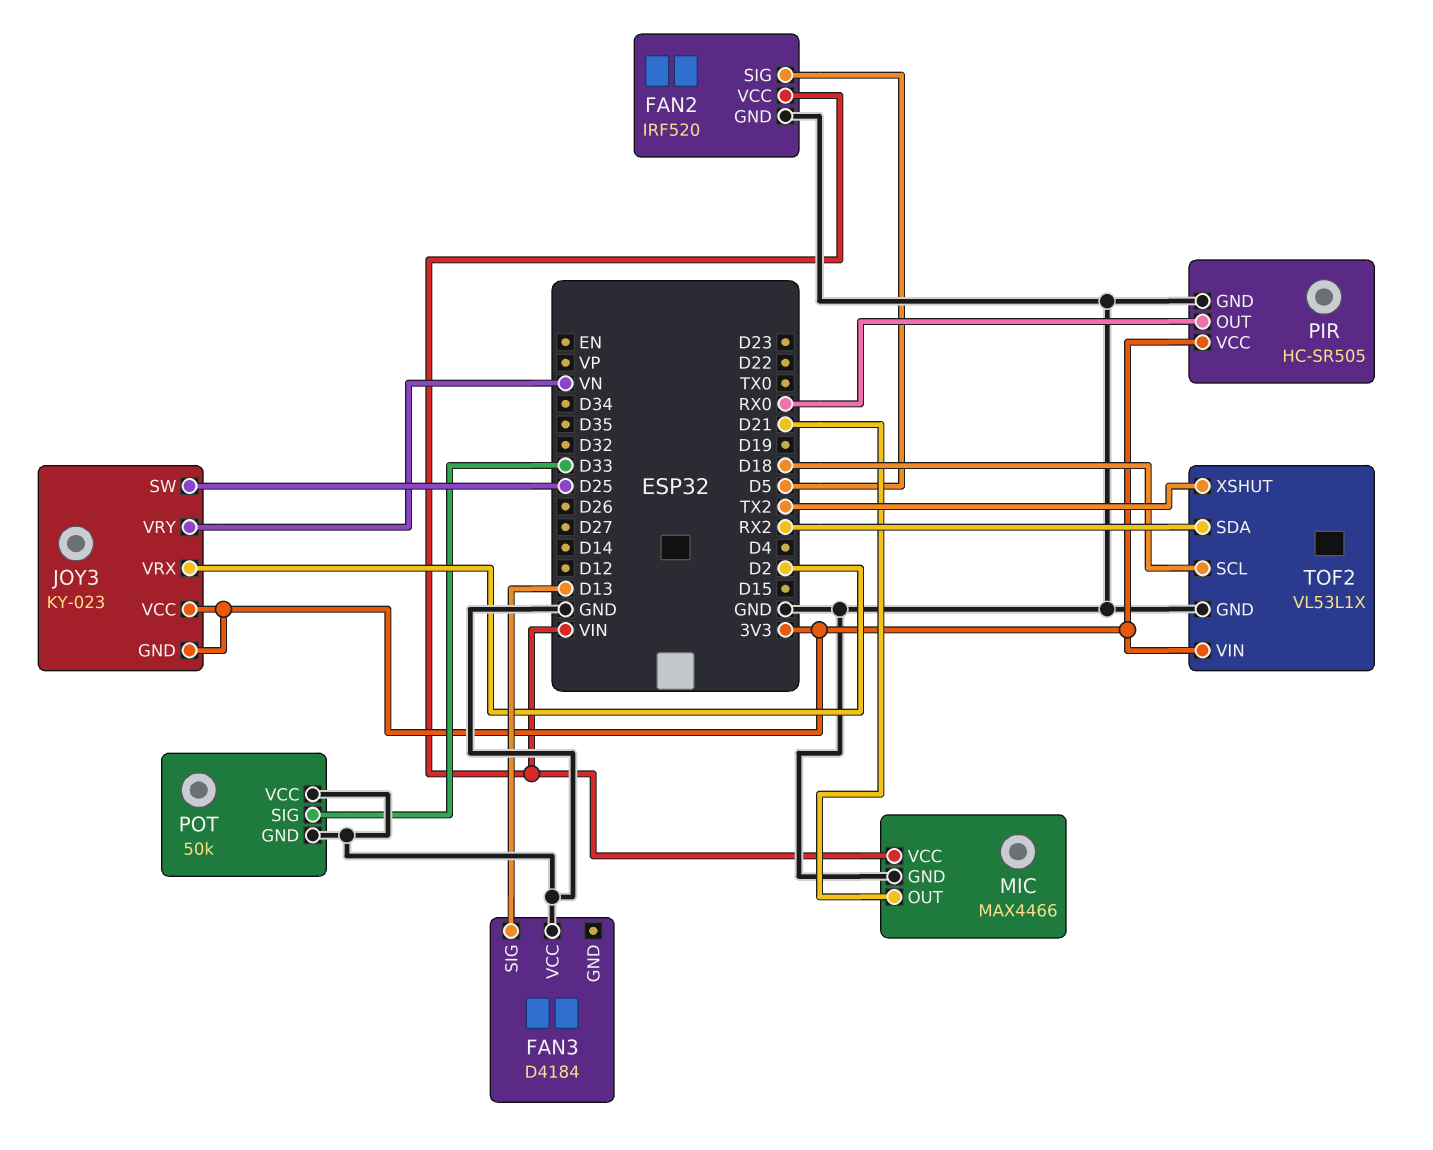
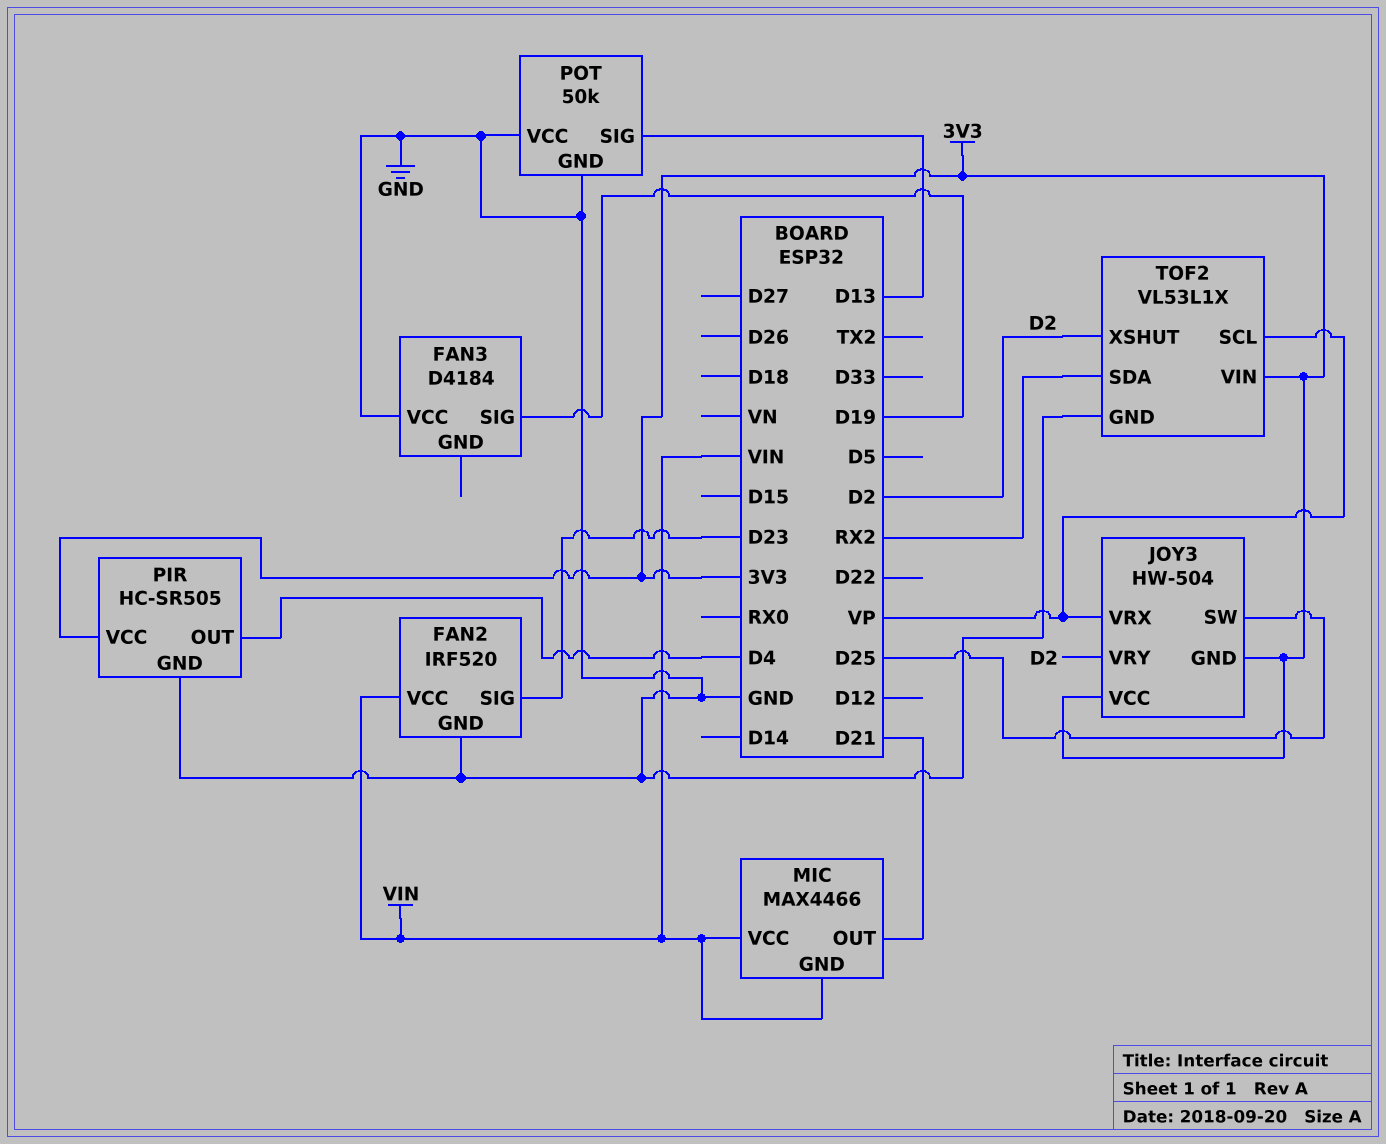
FAN2 pin SIG: D5 -> D23
FAN3 pin SIG: D13 -> D19
JOY3: KY-023 -> HW-504
JOY3 pin VRX: D2 -> VP
JOY3 pin VRY: VN -> D2
MIC pin GND: GND -> VIN
PIR pin OUT: RX0 -> D4
POT pin SIG: D33 -> D13
TOF2 pin SCL: D18 -> VP
TOF2 pin XSHUT: TX2 -> D2

